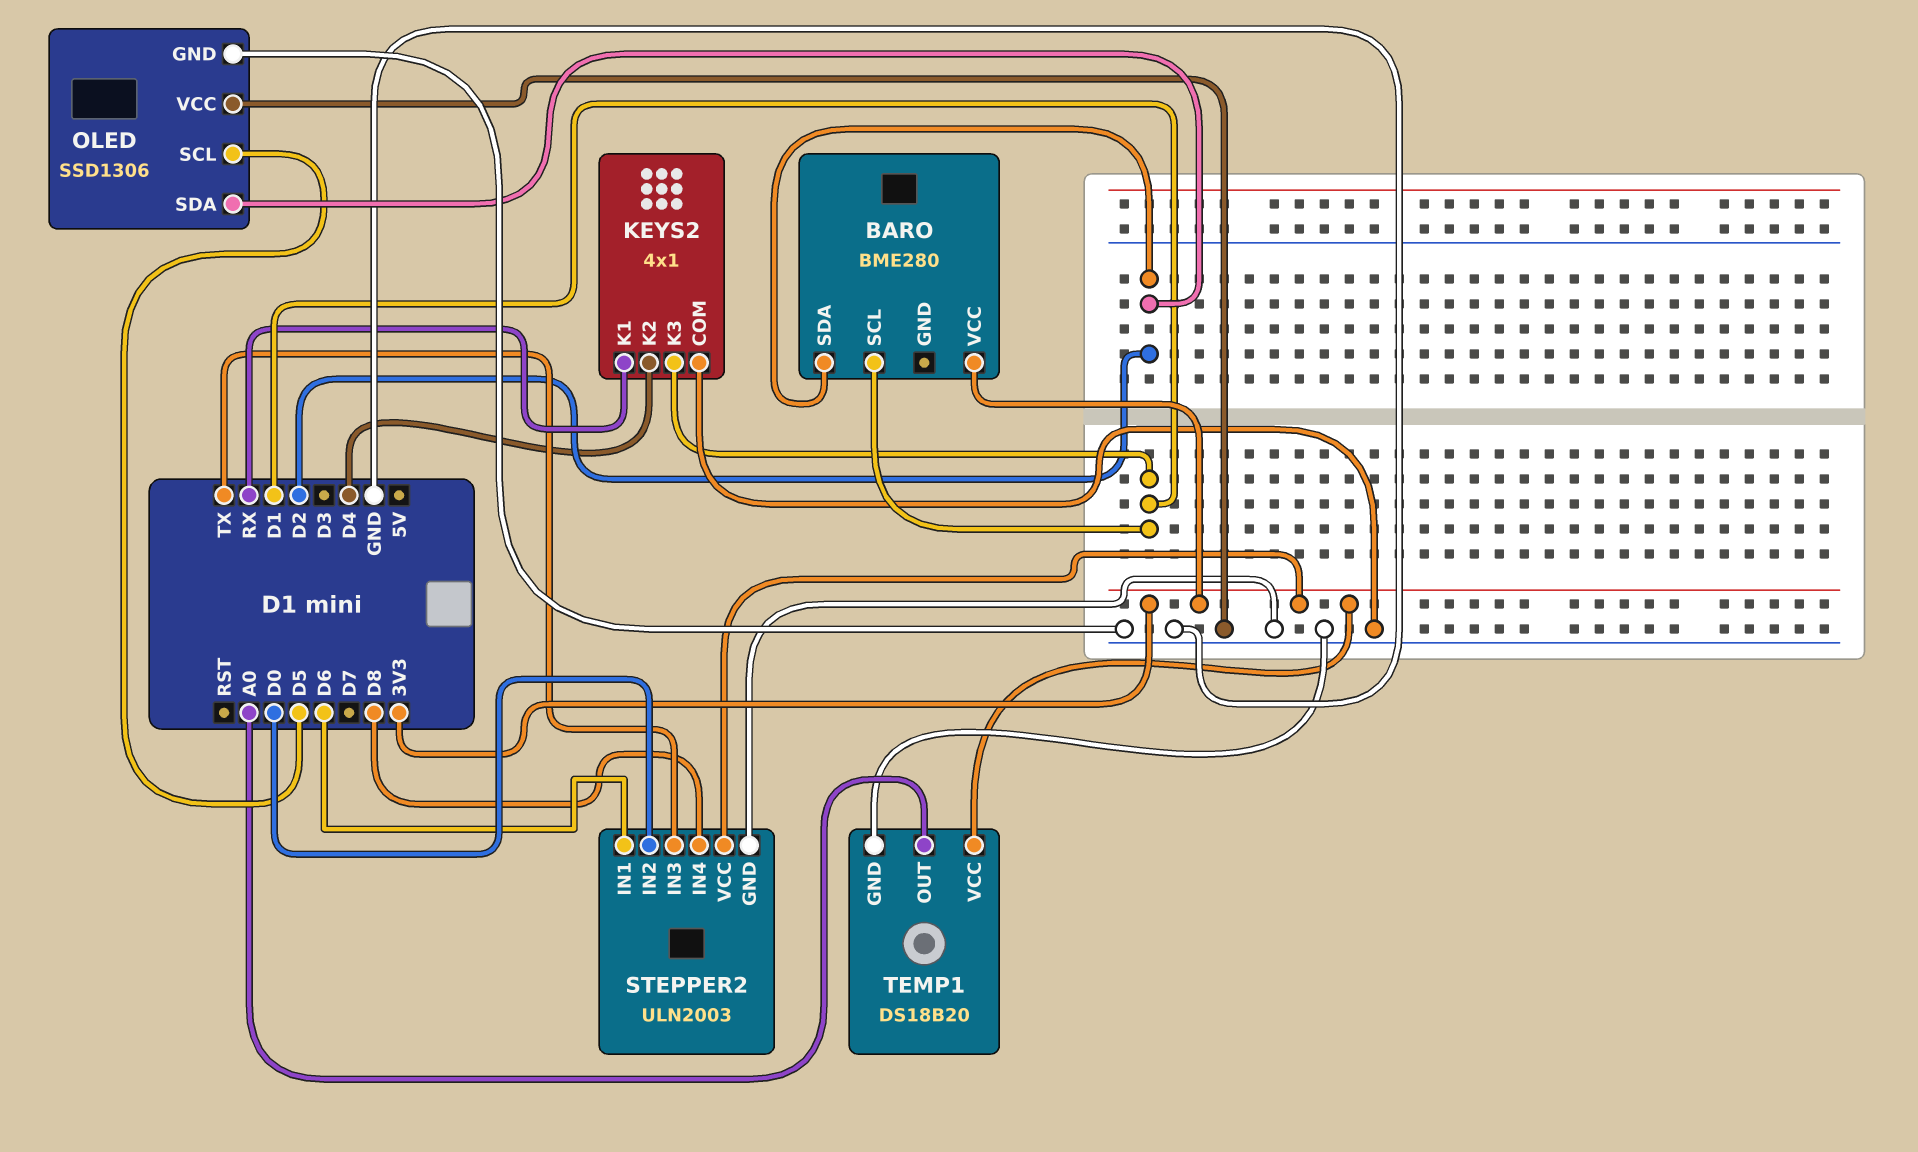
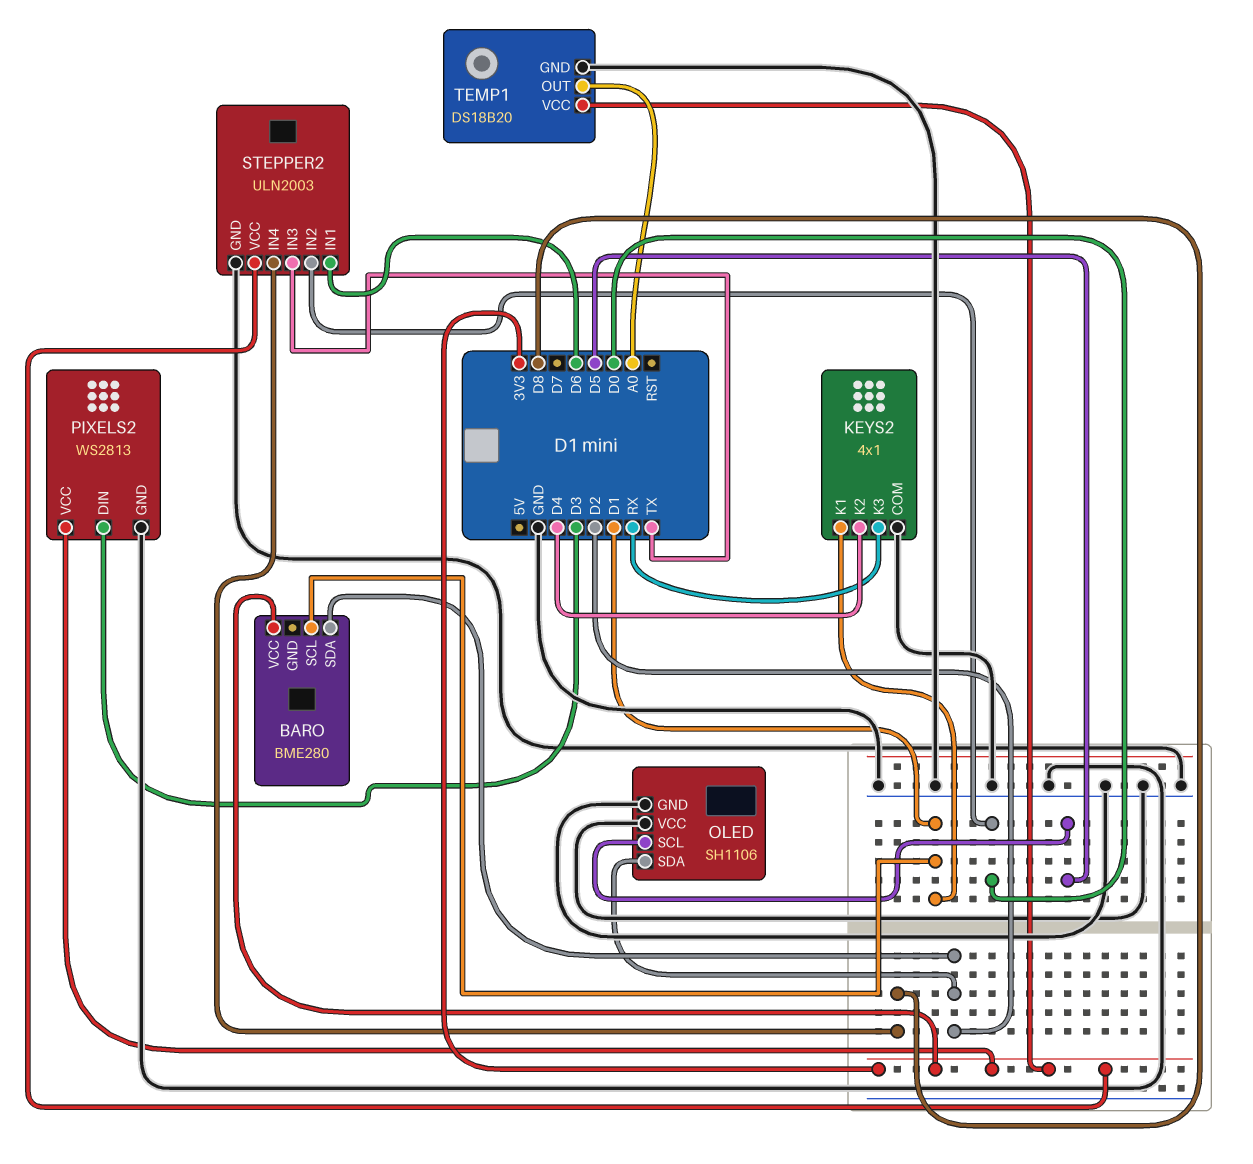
KEYS2 pin K1: RX -> D1
KEYS2 pin K3: D1 -> RX
OLED: SSD1306 -> SH1106
PIXELS2: none -> WS2813
PIXELS2 pin DIN: none -> D3
PIXELS2 pin GND: none -> GND
PIXELS2 pin VCC: none -> 3V3

